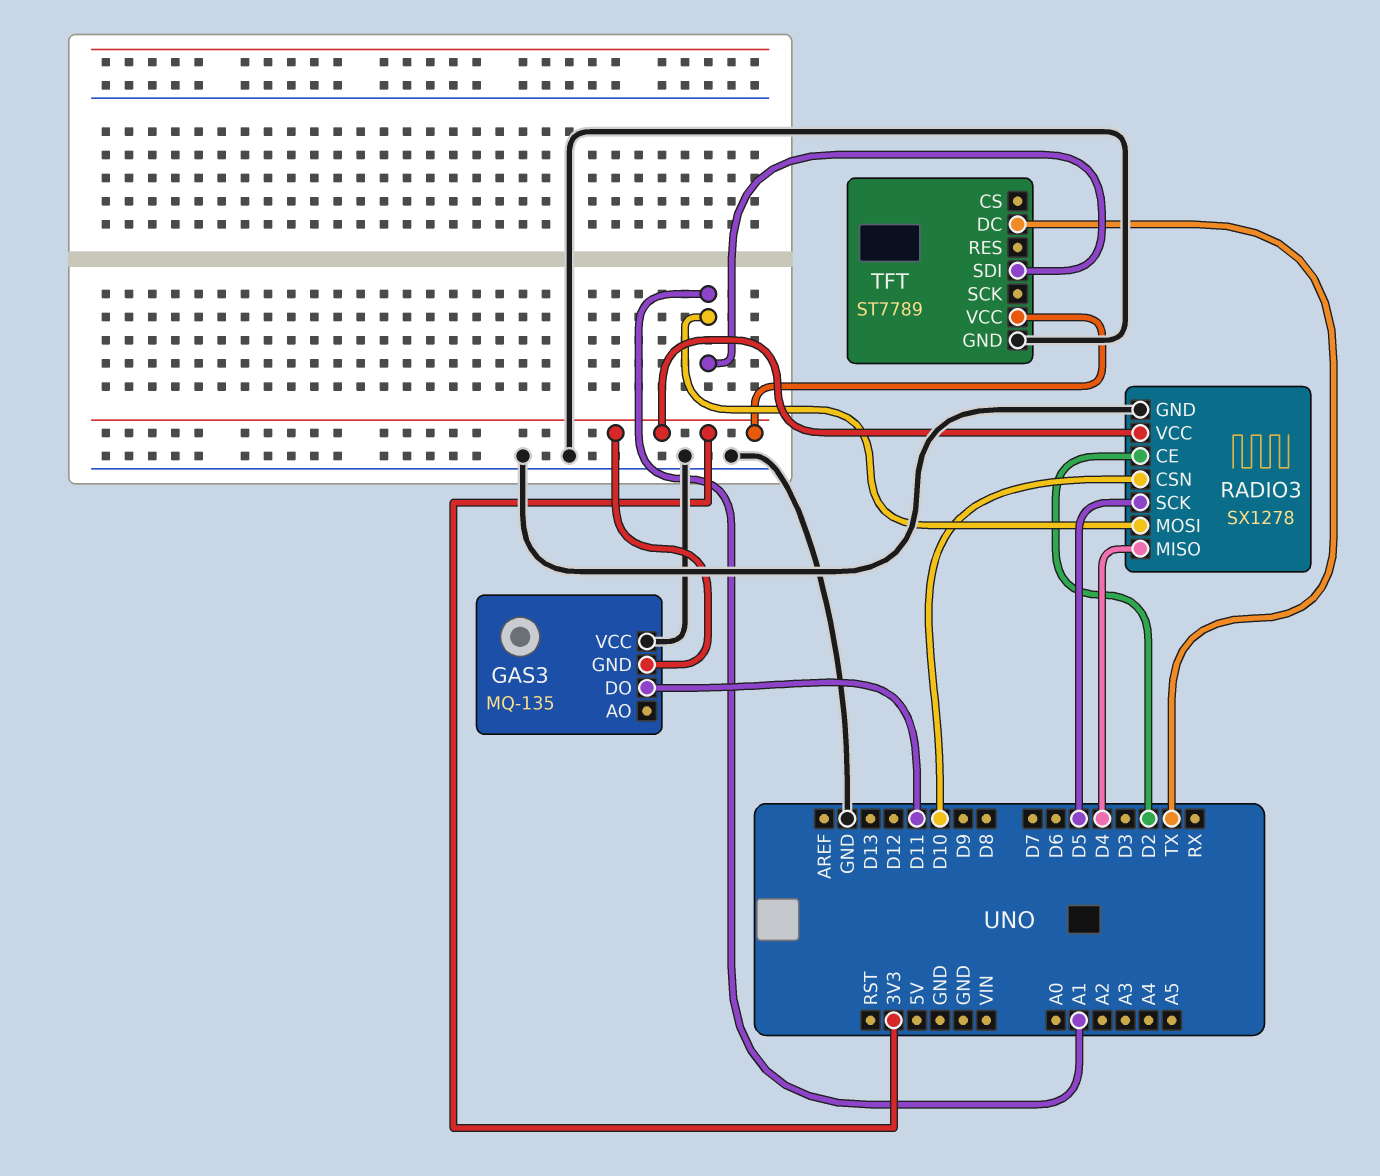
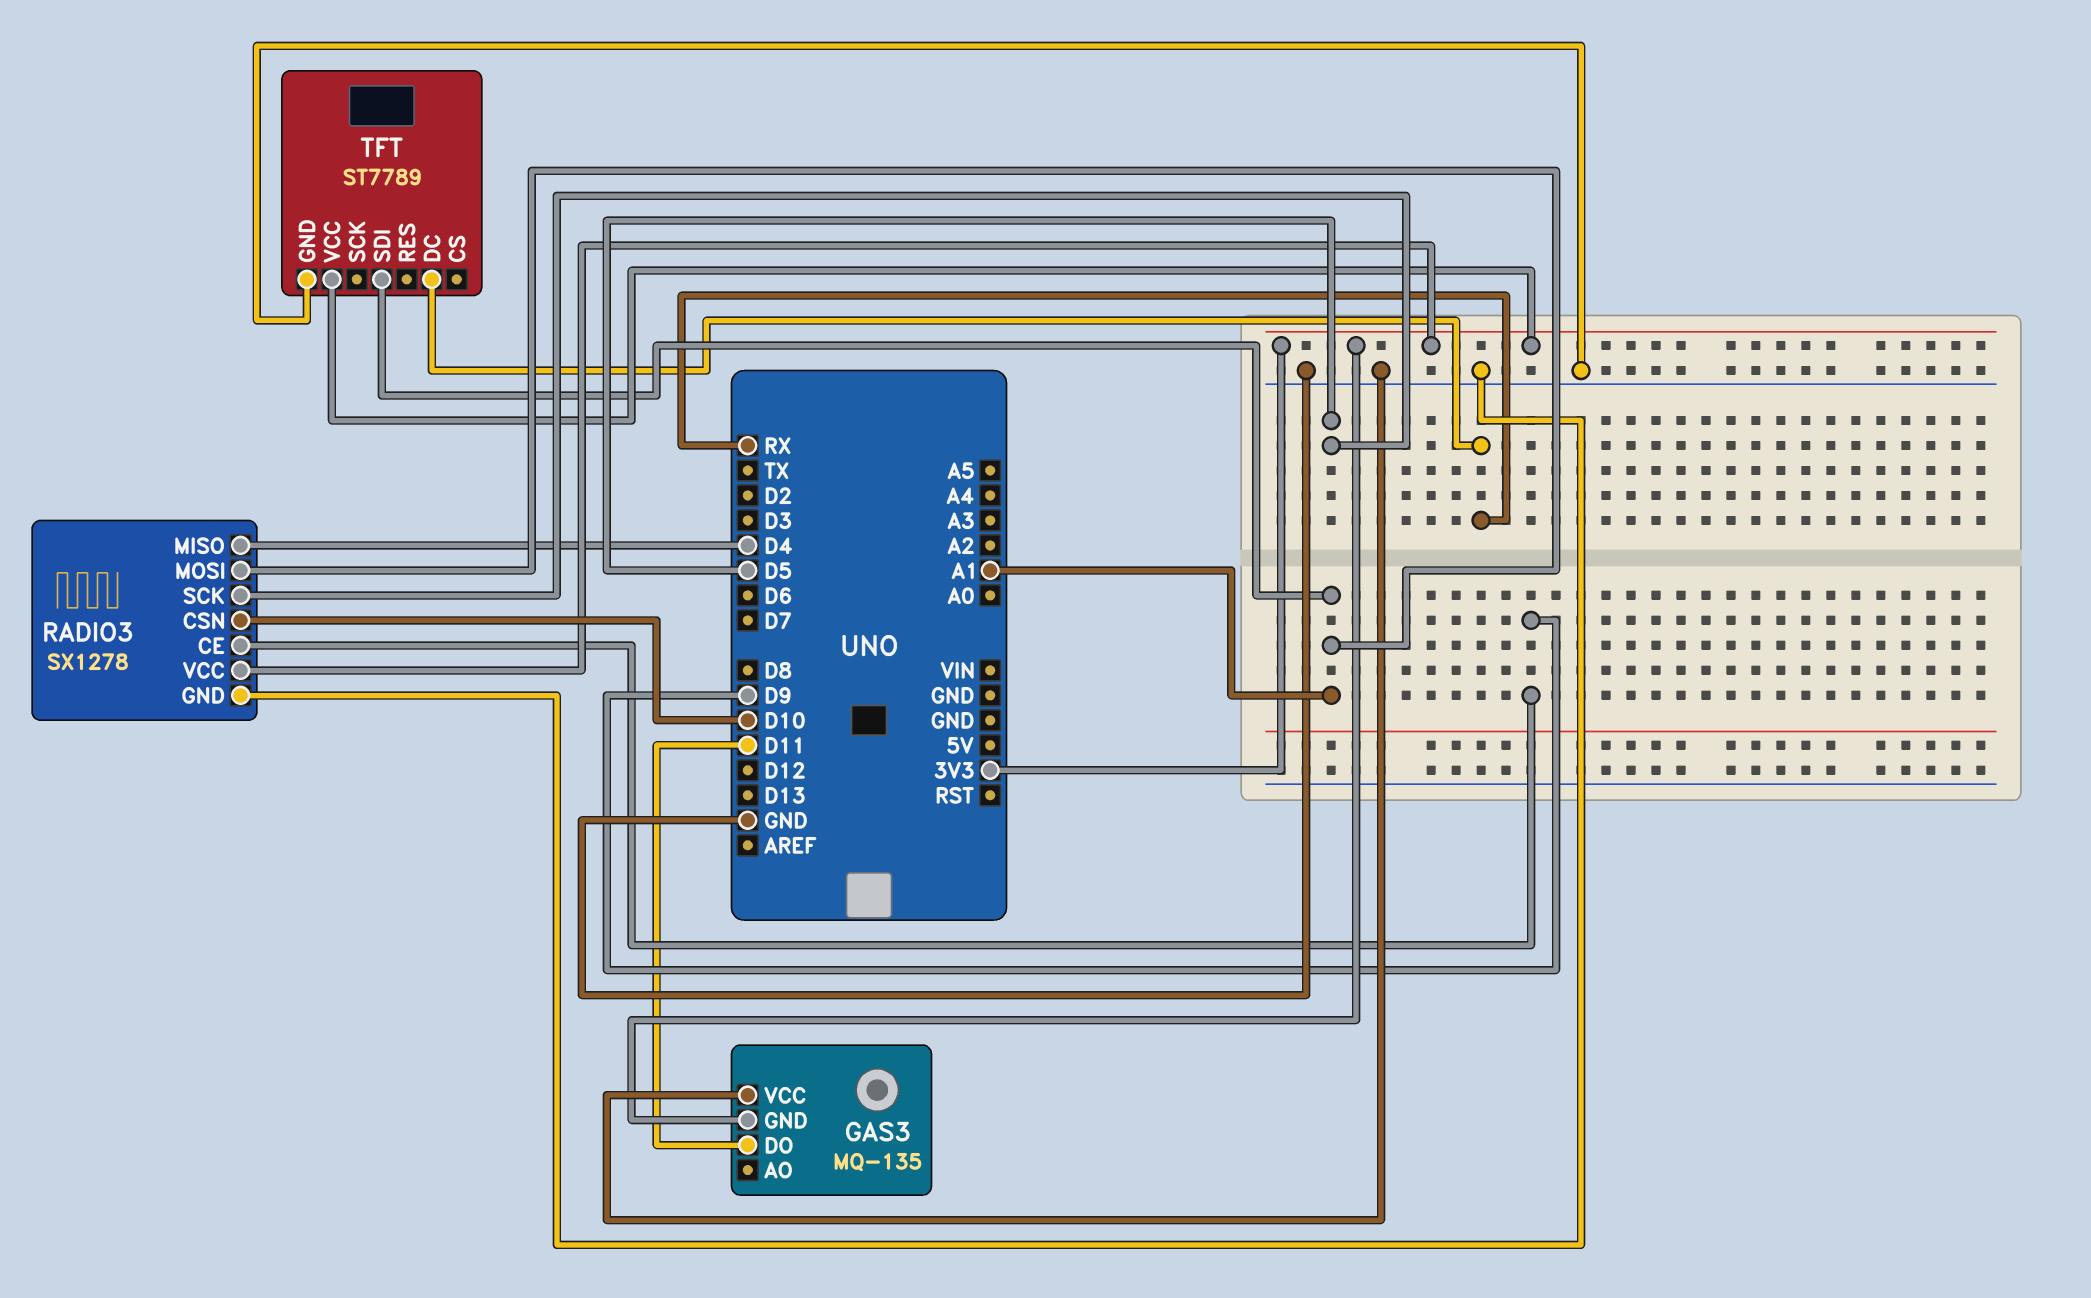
RADIO3 pin CE: D2 -> D9
TFT pin DC: TX -> RX

